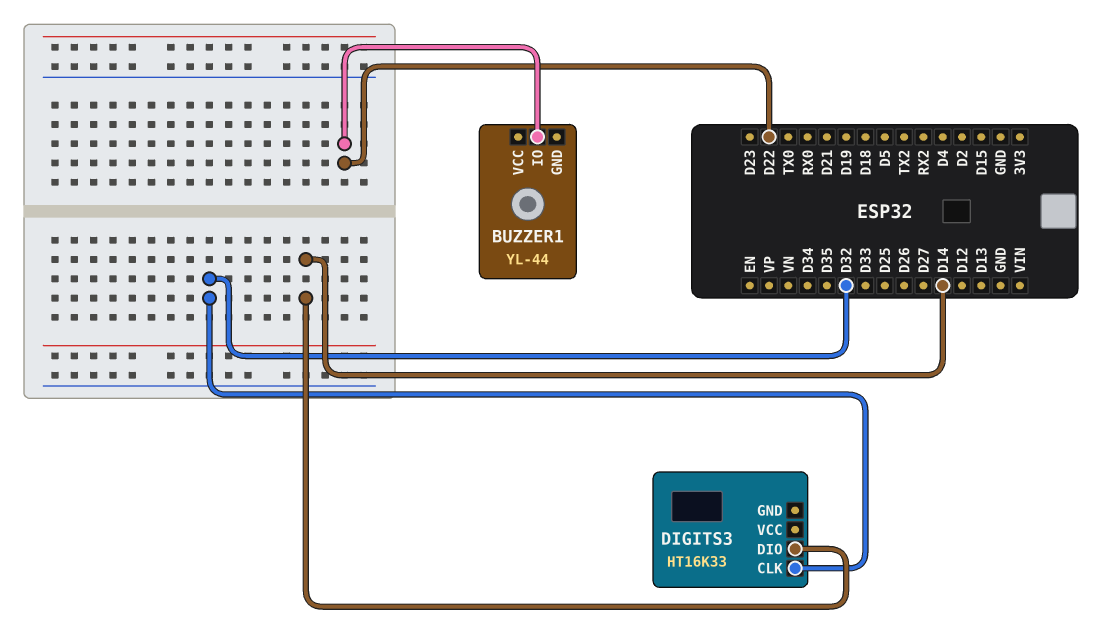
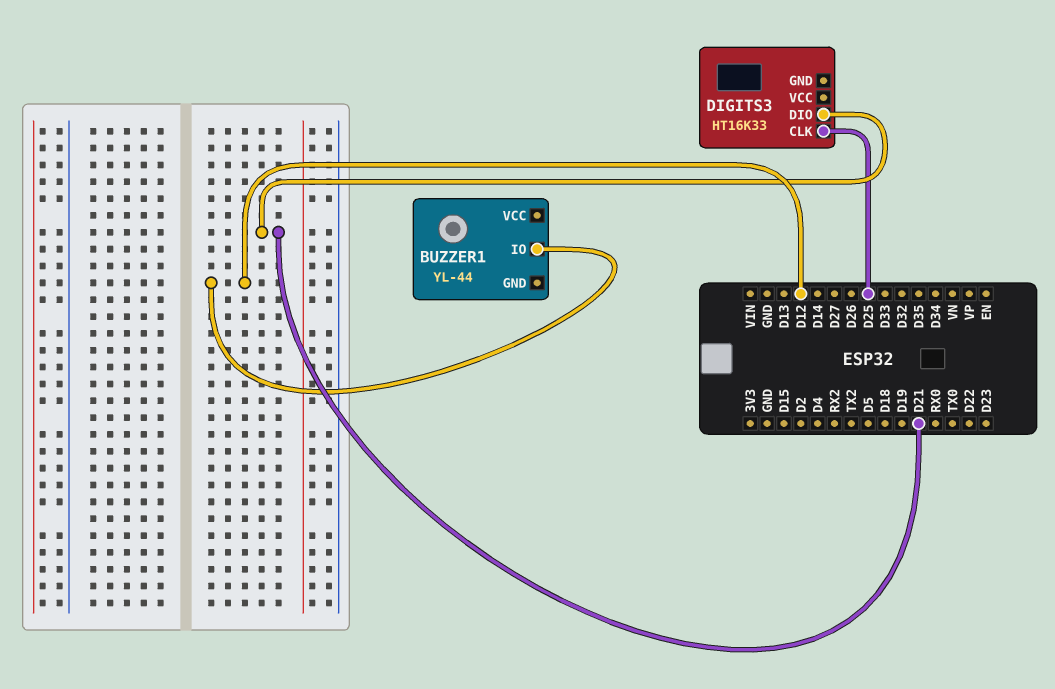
BUZZER1 pin IO: D22 -> D12
DIGITS3 pin CLK: D32 -> D25
DIGITS3 pin DIO: D14 -> D21

